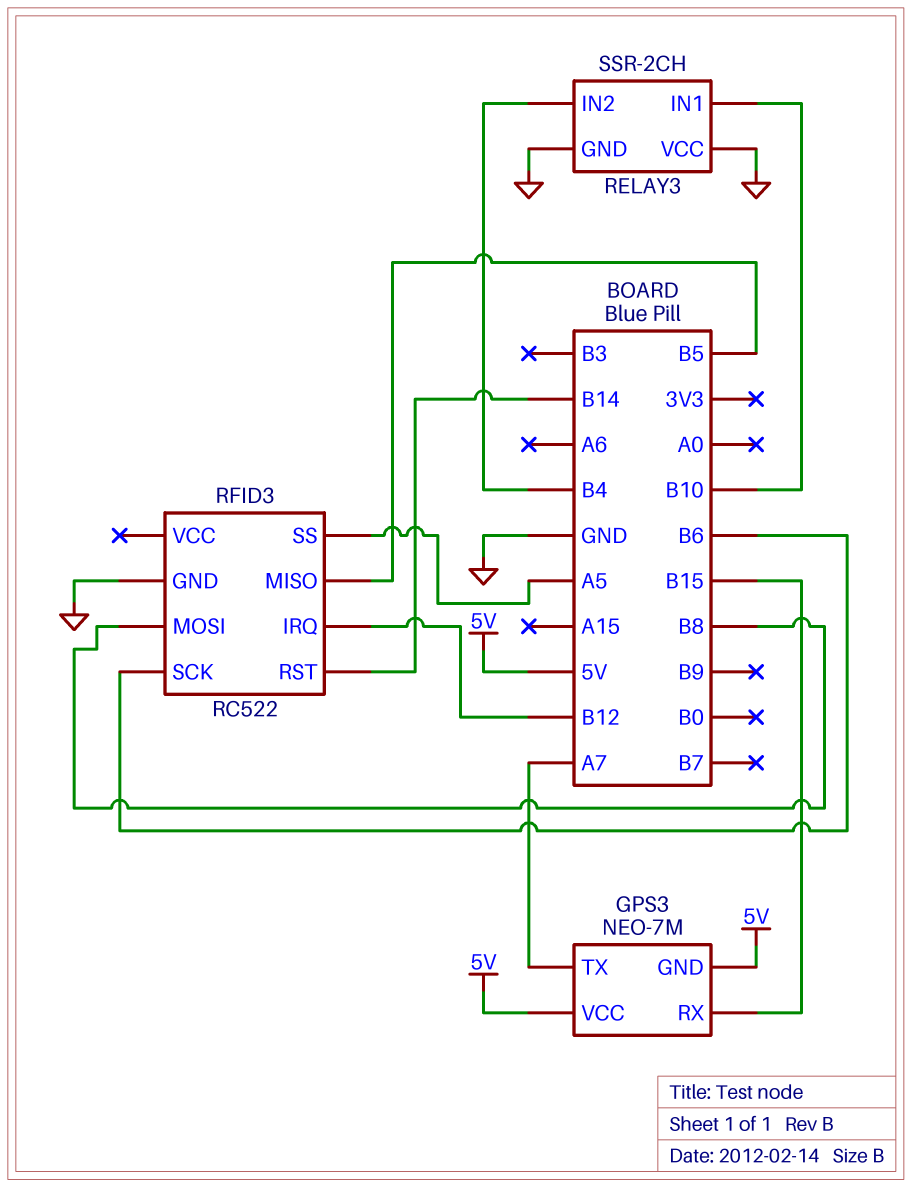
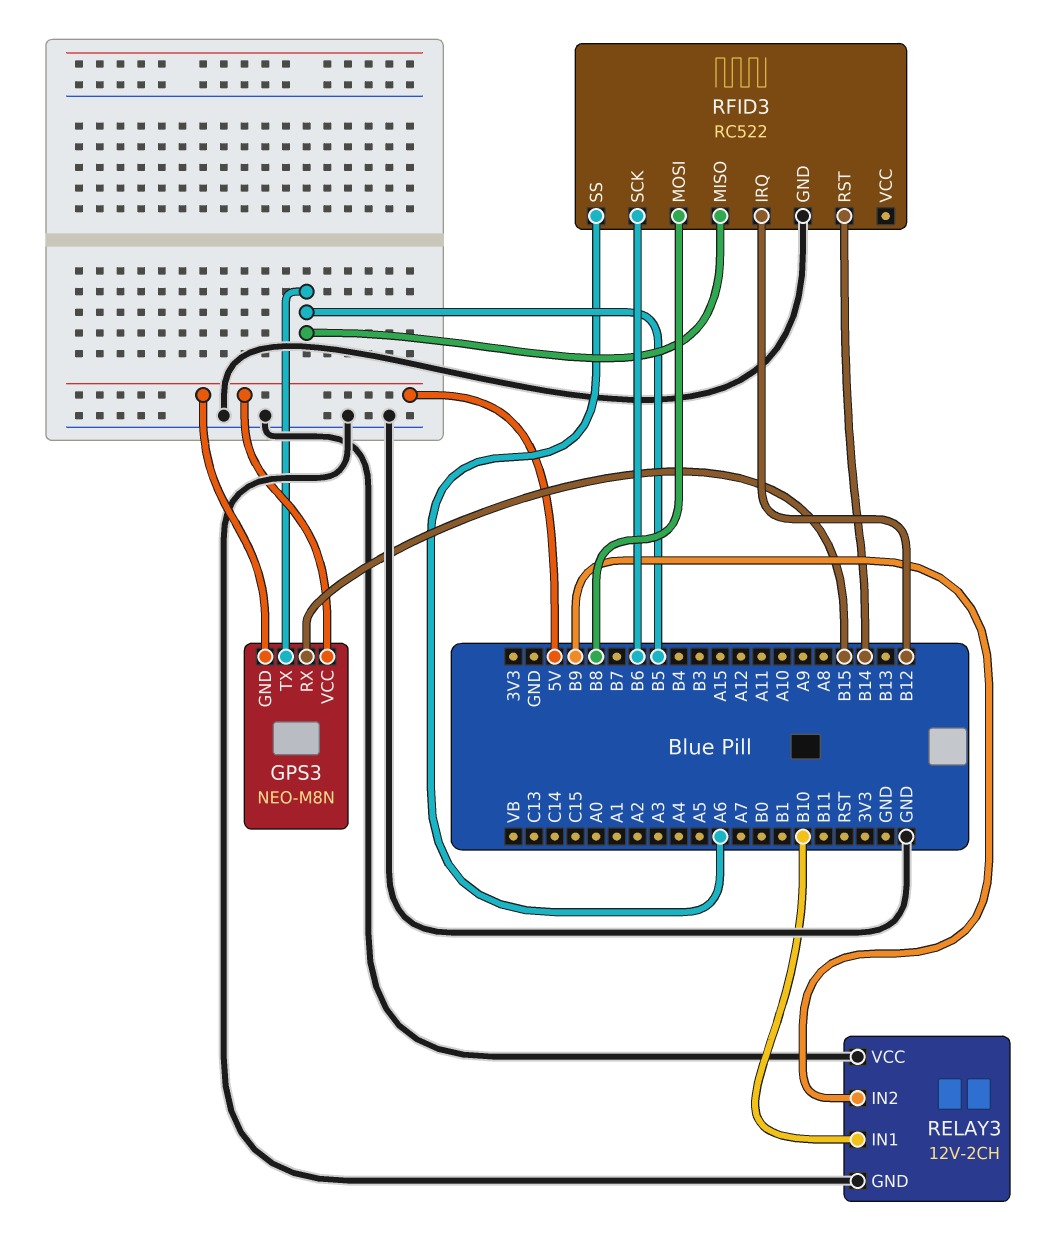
GPS3: NEO-7M -> NEO-M8N
GPS3 pin TX: A7 -> B5
RELAY3: SSR-2CH -> 12V-2CH
RELAY3 pin IN2: B4 -> B9
RFID3 pin SS: A5 -> A6

